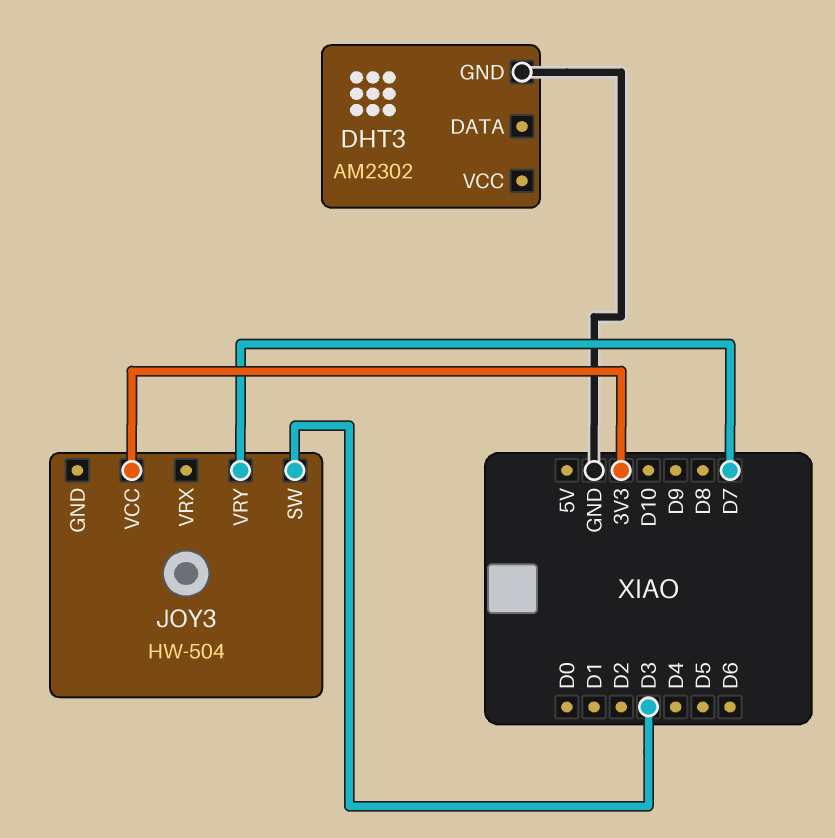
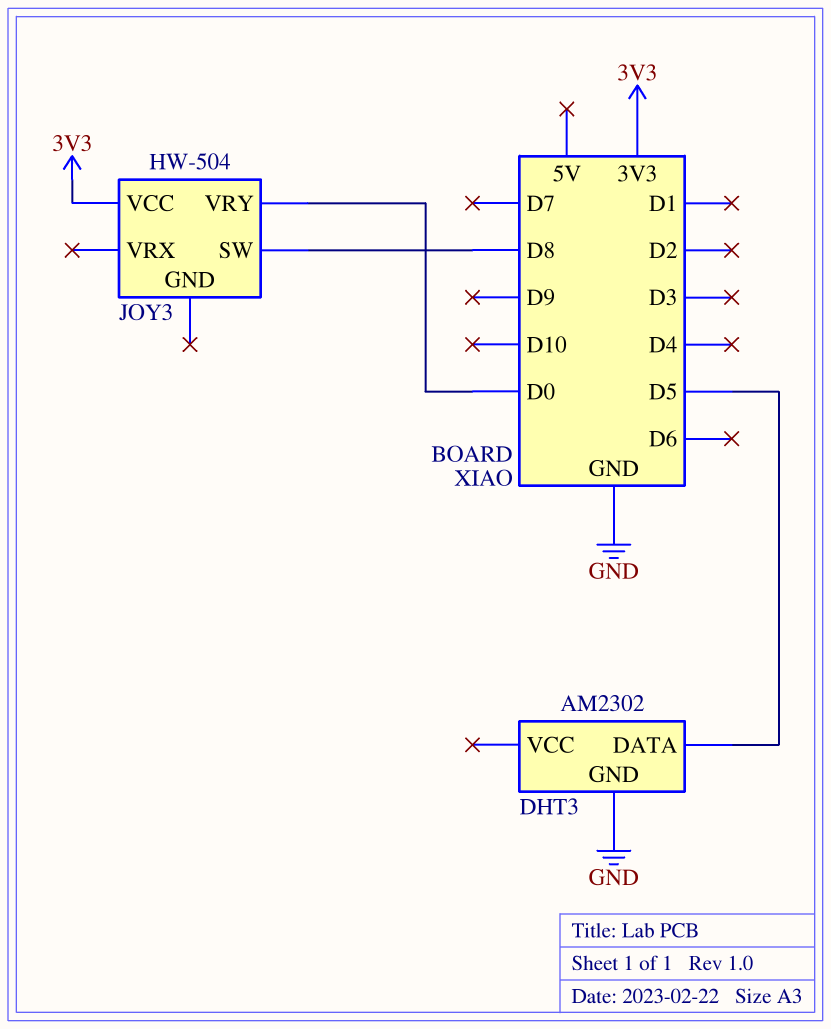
DHT3 pin DATA: none -> D5
JOY3 pin SW: D3 -> D8
JOY3 pin VRY: D7 -> D0

